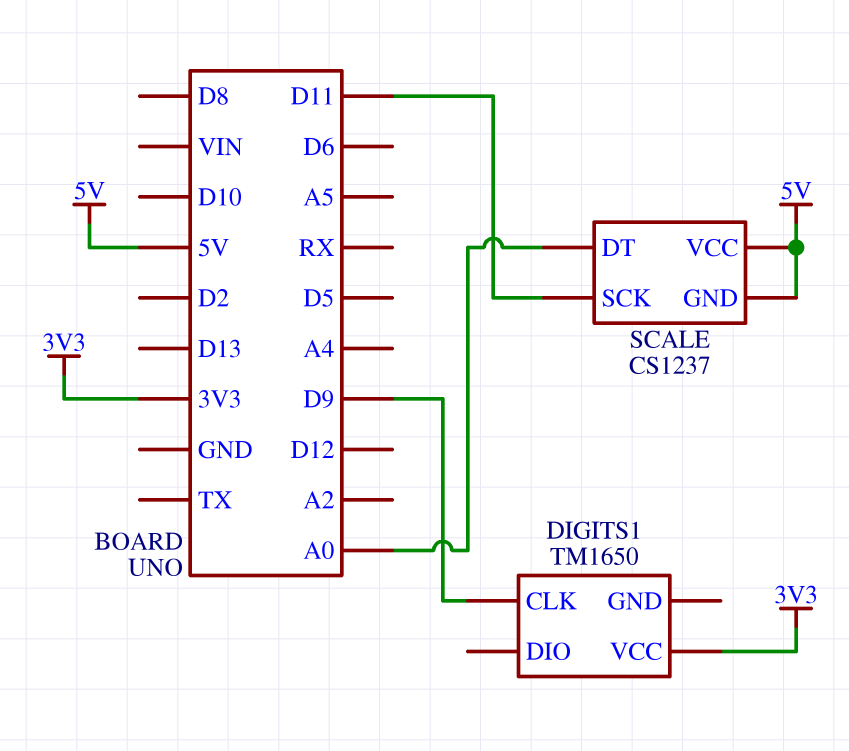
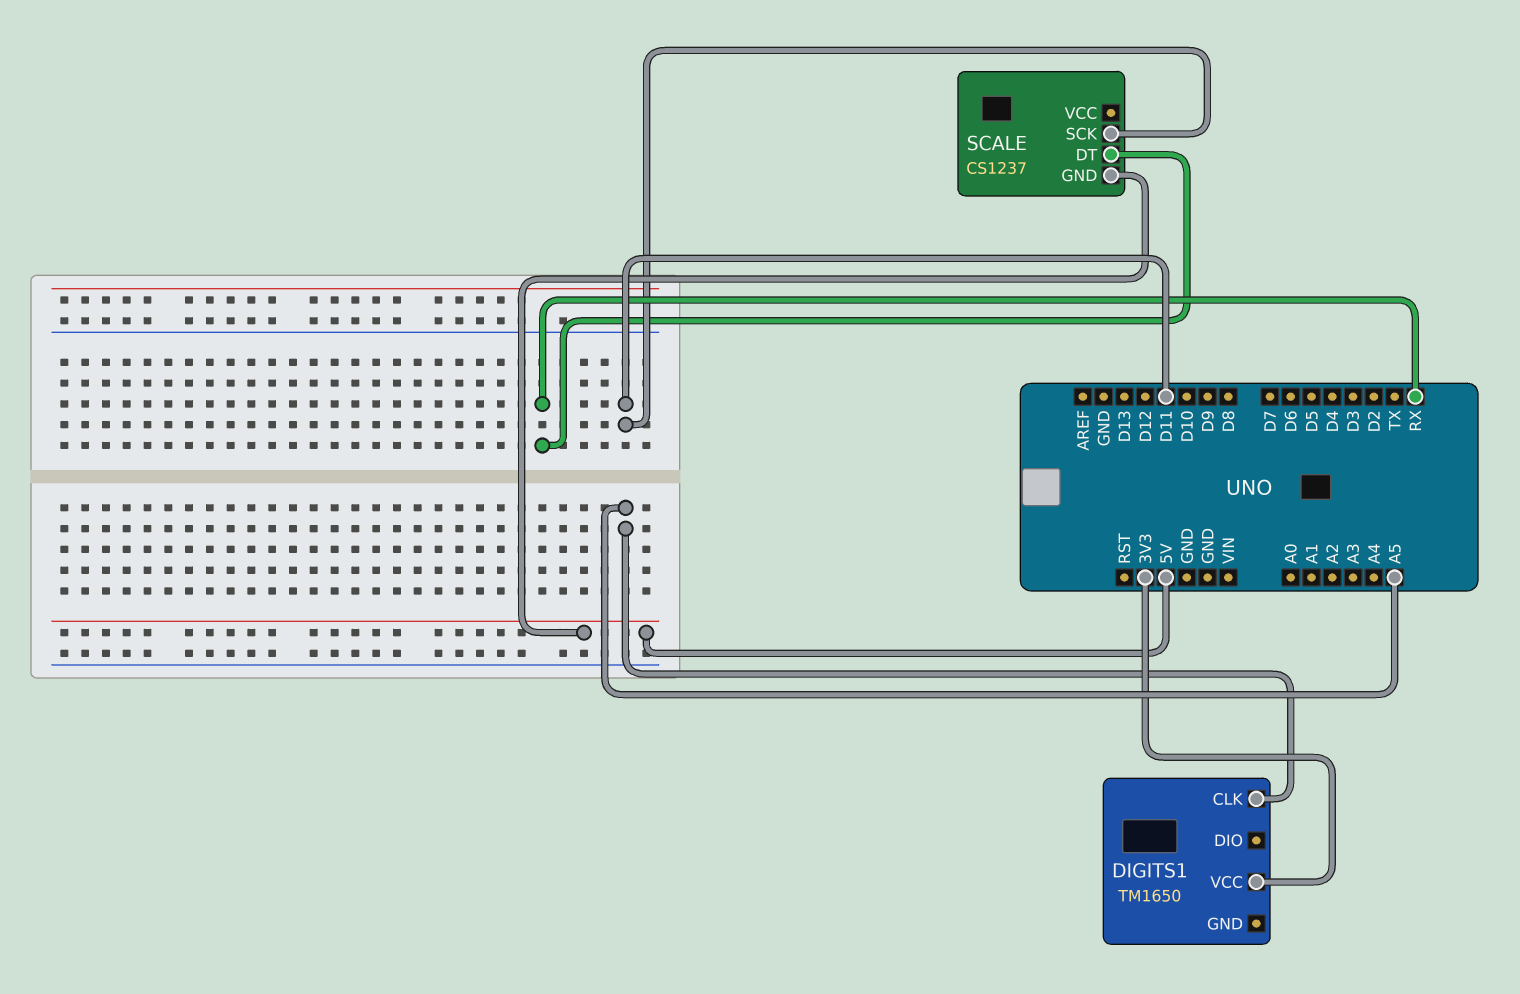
DIGITS1 pin CLK: D9 -> A5
SCALE pin DT: A0 -> RX
SCALE pin VCC: 5V -> none

